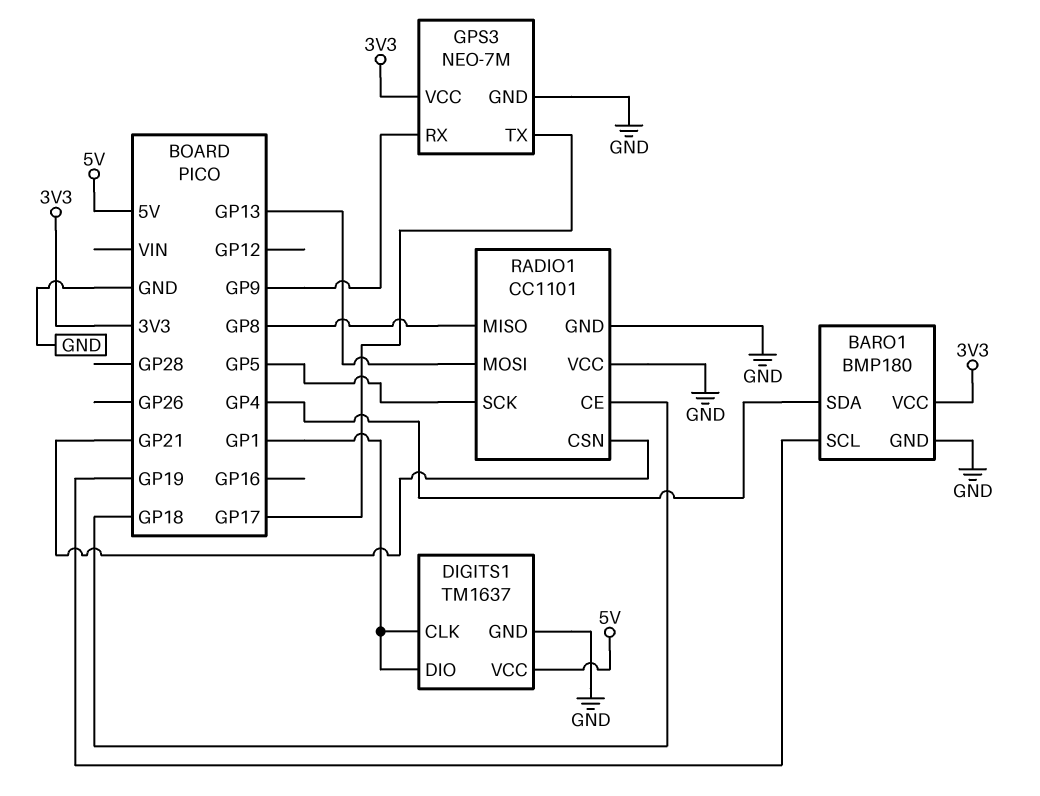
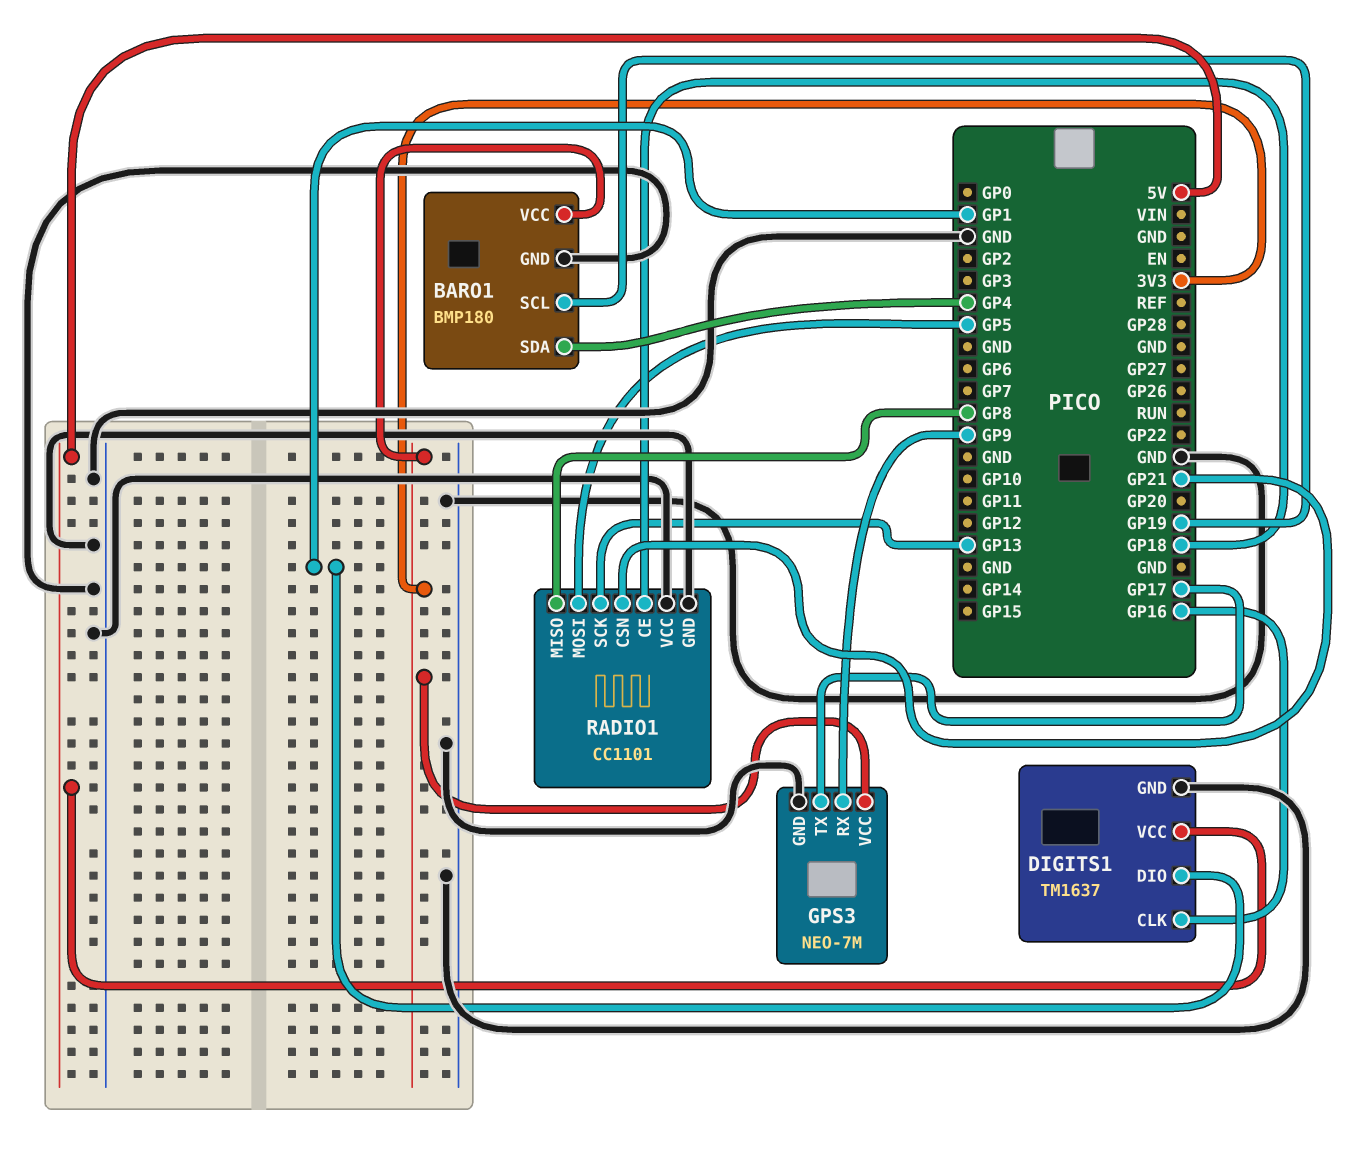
DIGITS1 pin CLK: GP1 -> GP16
RADIO1 pin MOSI: GP13 -> GP5
RADIO1 pin SCK: GP5 -> GP13

